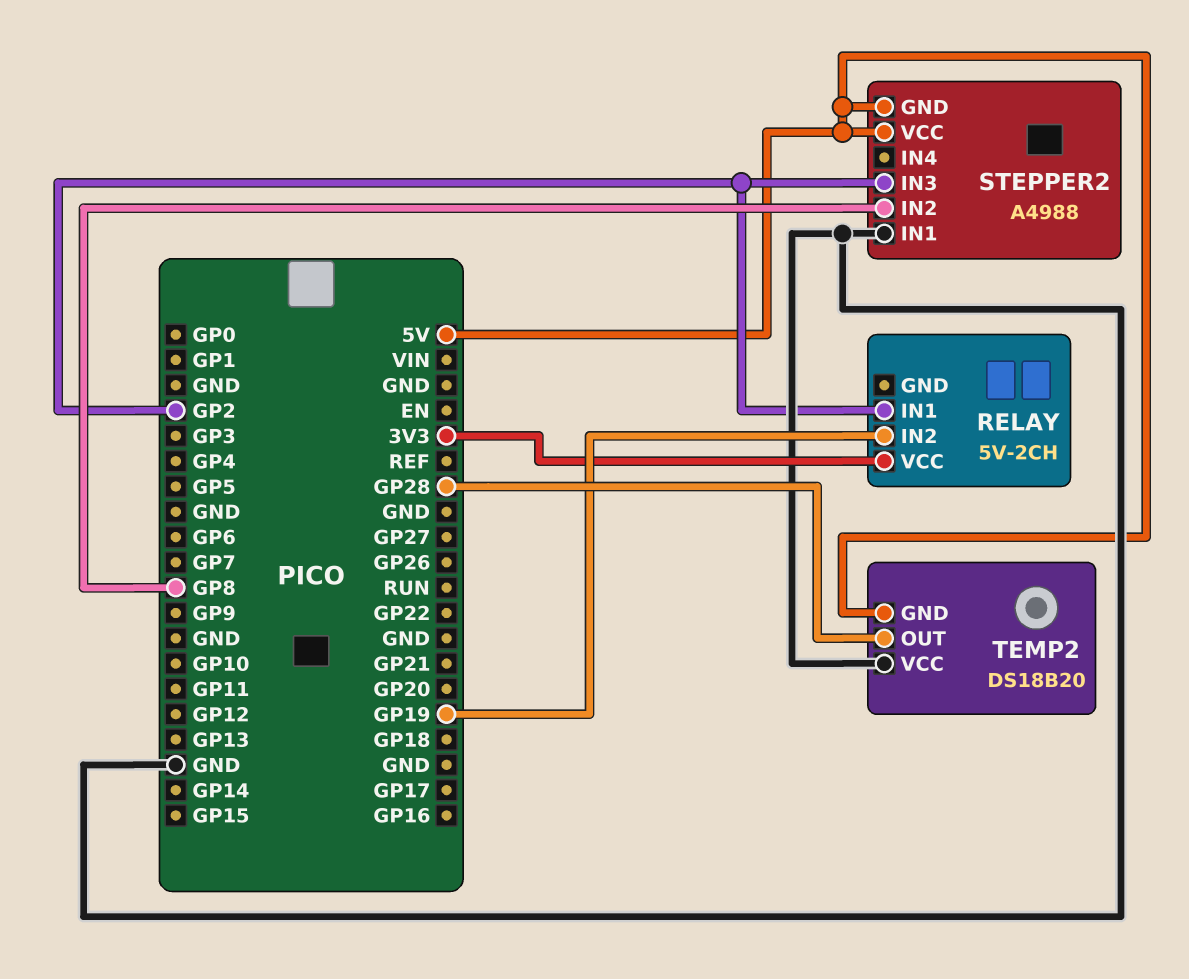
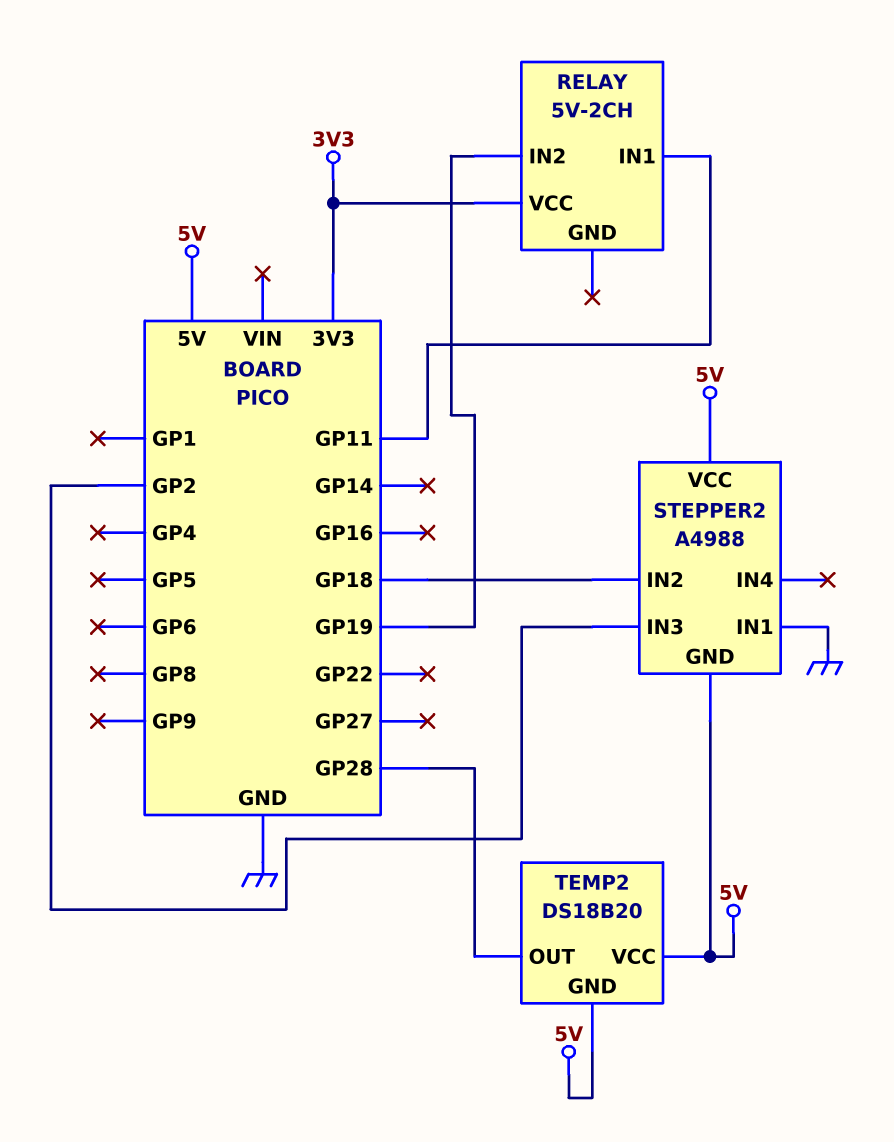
RELAY pin IN1: GP2 -> GP11
STEPPER2 pin IN2: GP8 -> GP18
TEMP2 pin VCC: GND -> 5V

